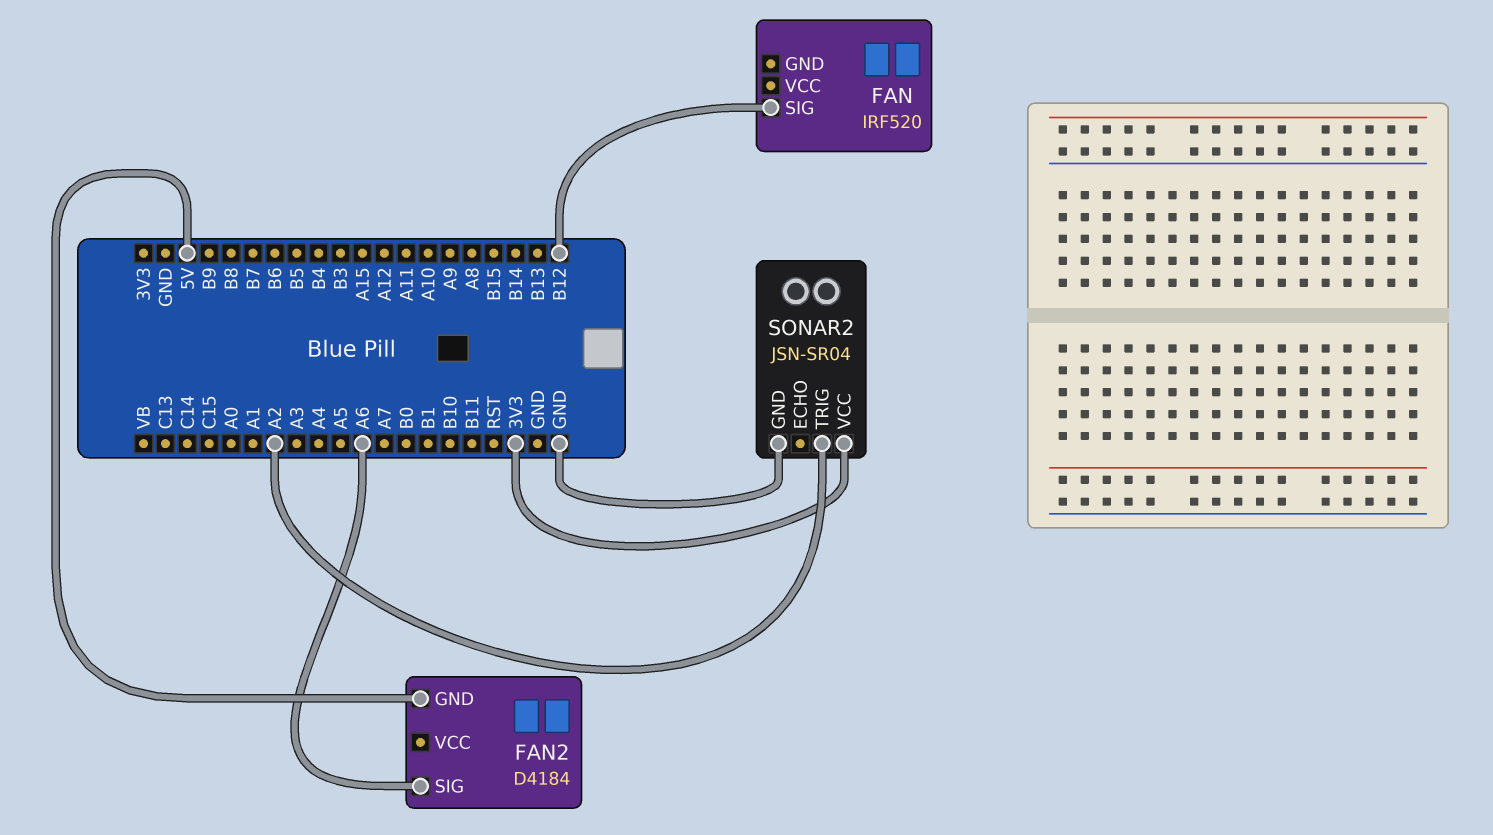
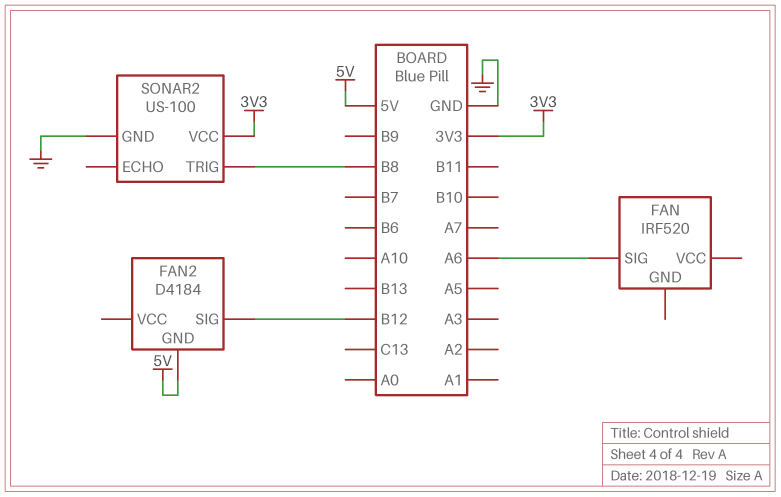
FAN pin SIG: B12 -> A6
FAN2 pin SIG: A6 -> B12
SONAR2: JSN-SR04 -> US-100
SONAR2 pin TRIG: A2 -> B8

